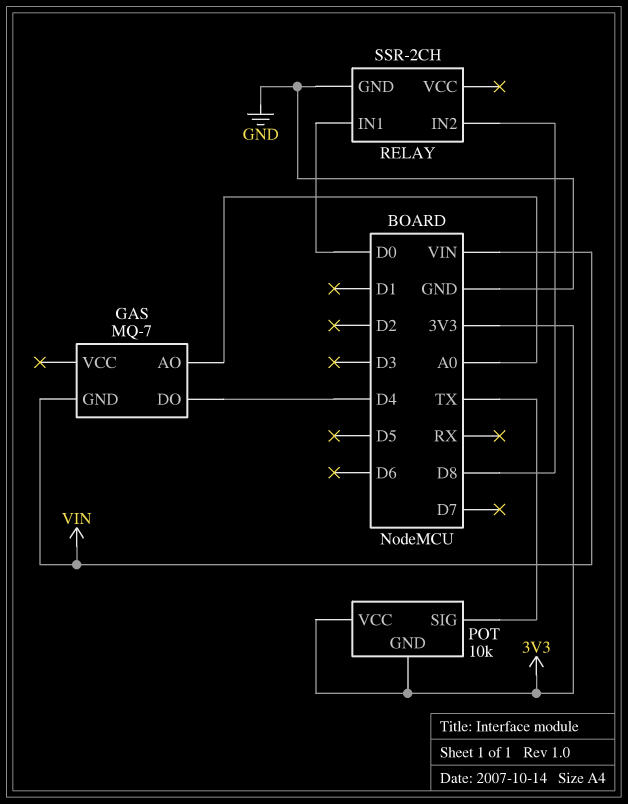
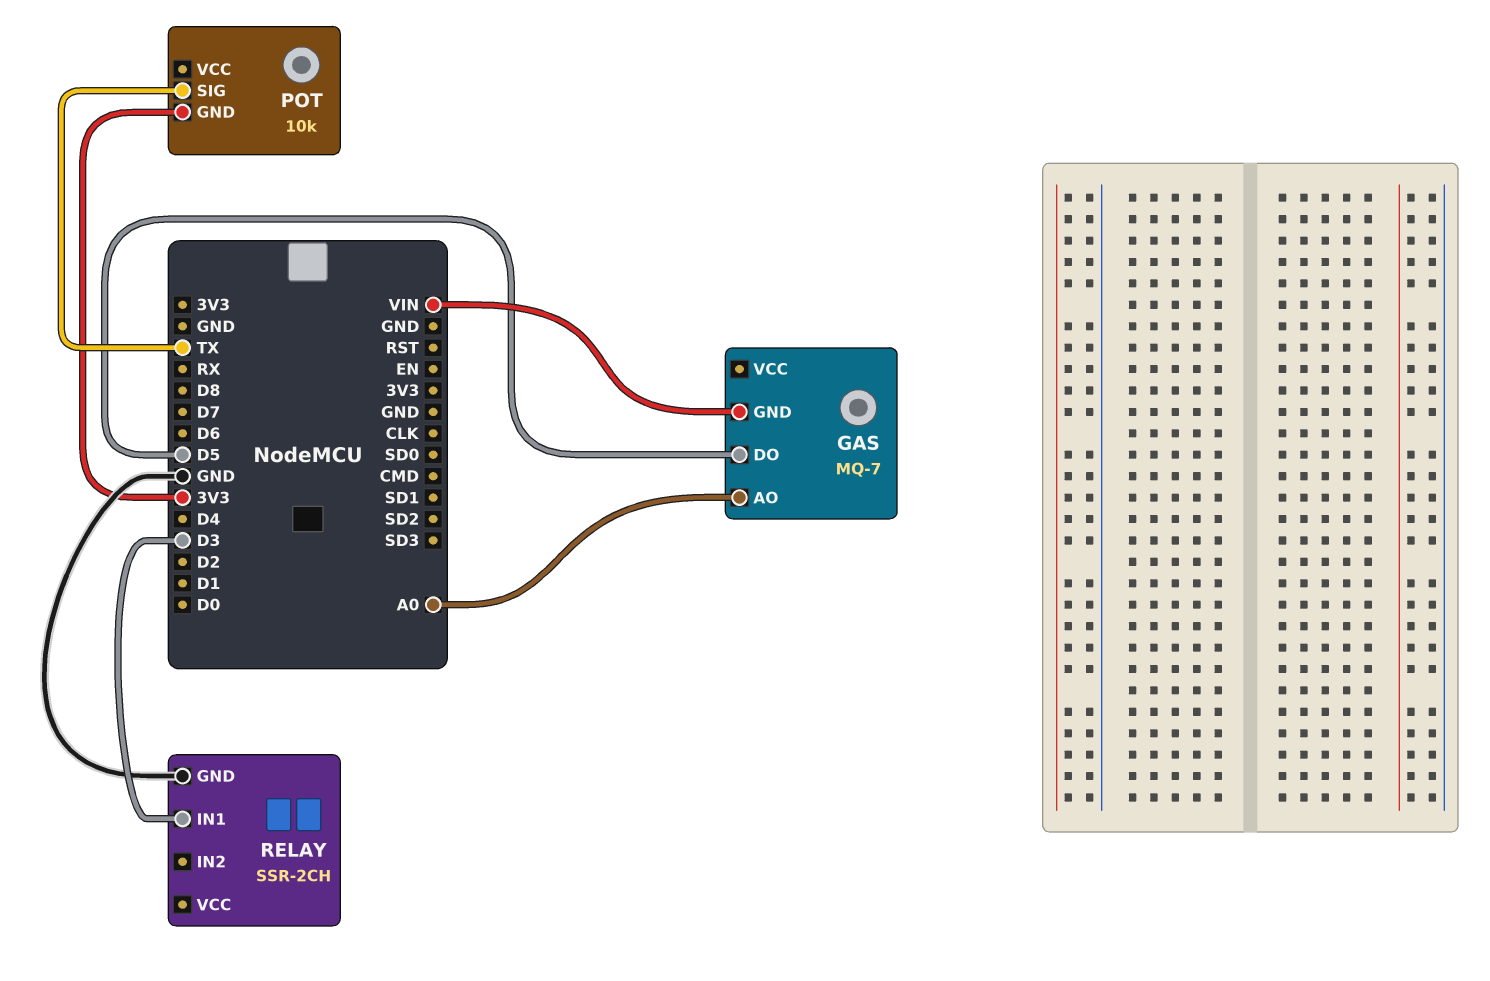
GAS pin DO: D4 -> D5
POT pin VCC: 3V3 -> none
RELAY pin IN1: D0 -> D3
RELAY pin IN2: D8 -> none

